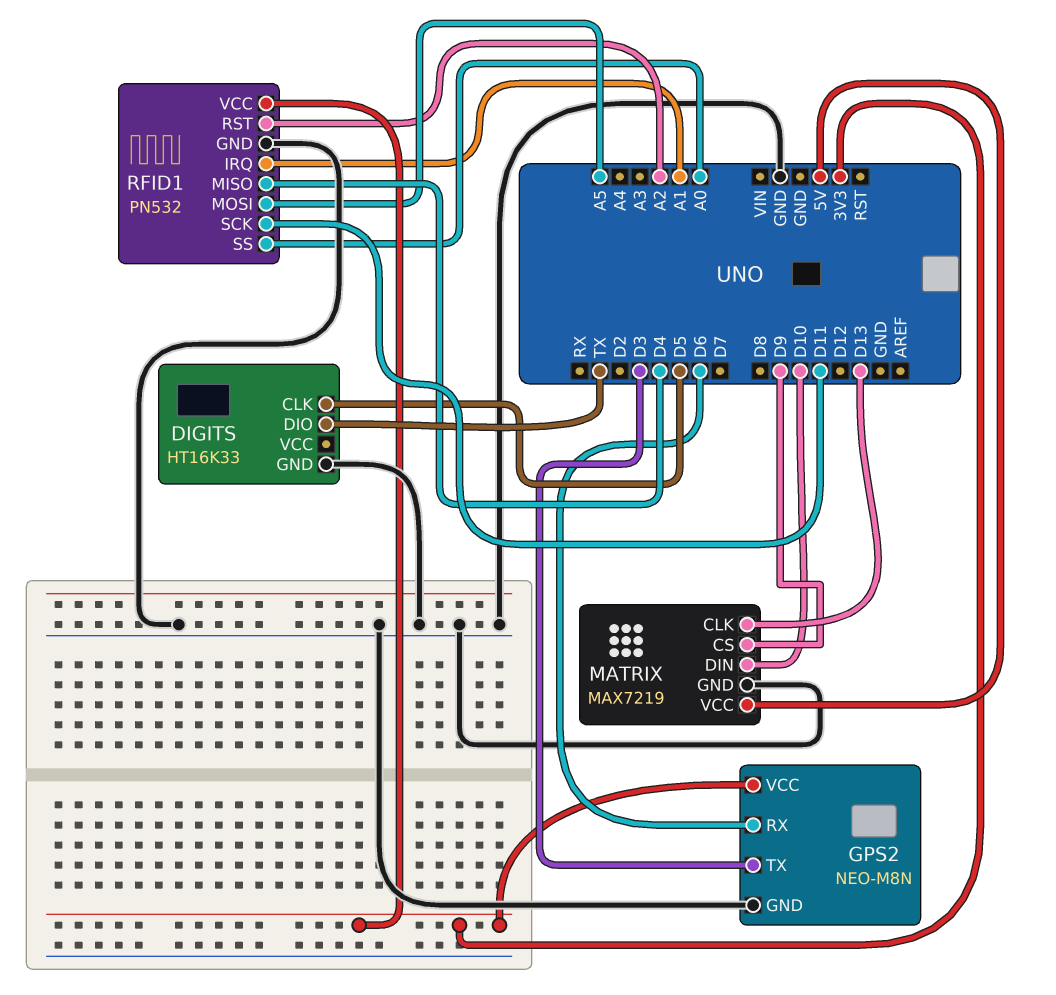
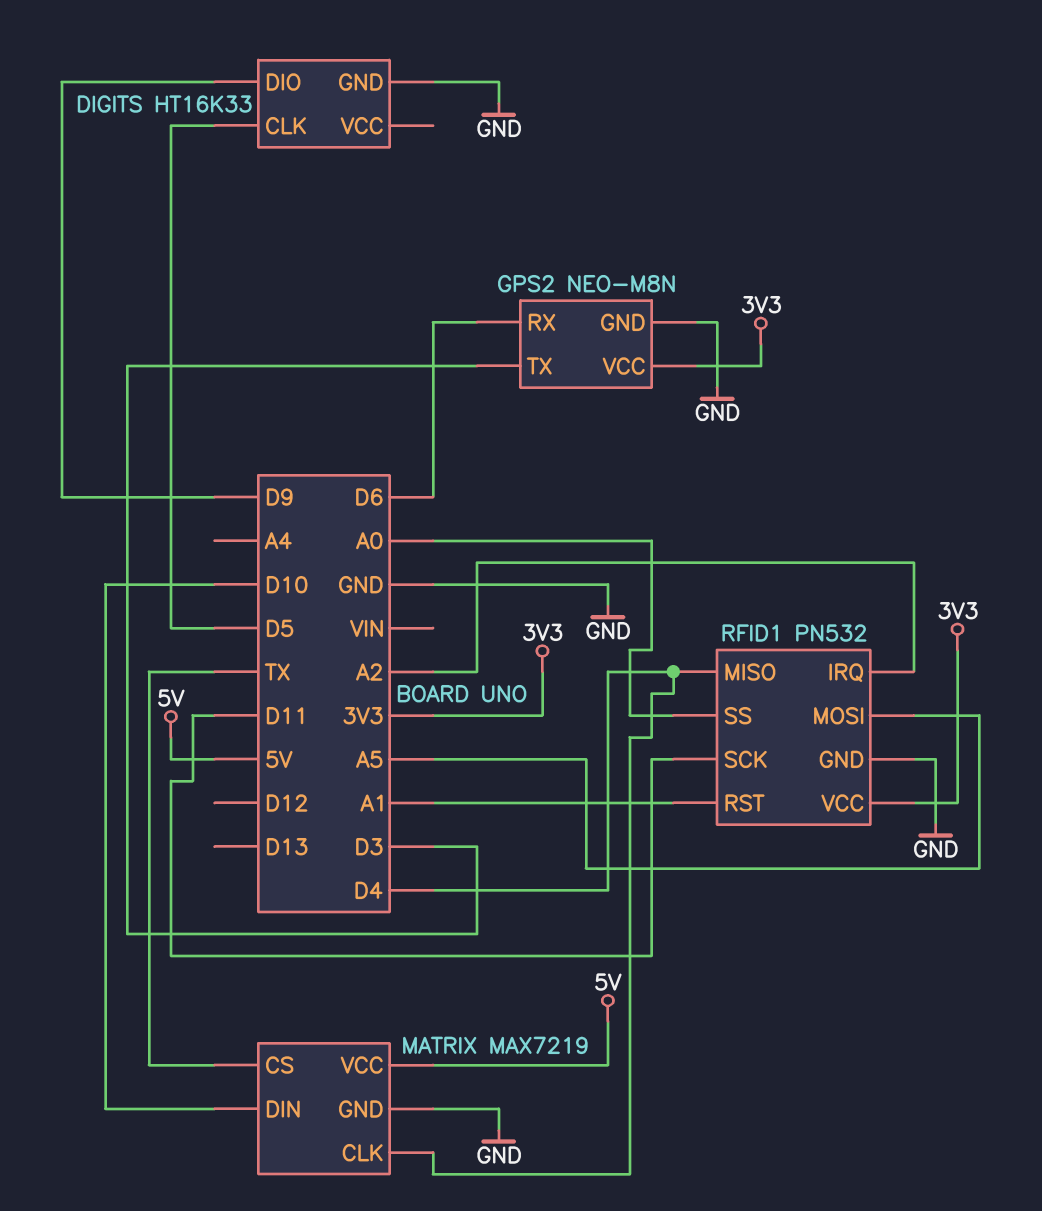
DIGITS pin DIO: TX -> D9
MATRIX pin CLK: D13 -> D4
MATRIX pin CS: D9 -> TX
RFID1 pin IRQ: A1 -> A2
RFID1 pin RST: A2 -> A1

